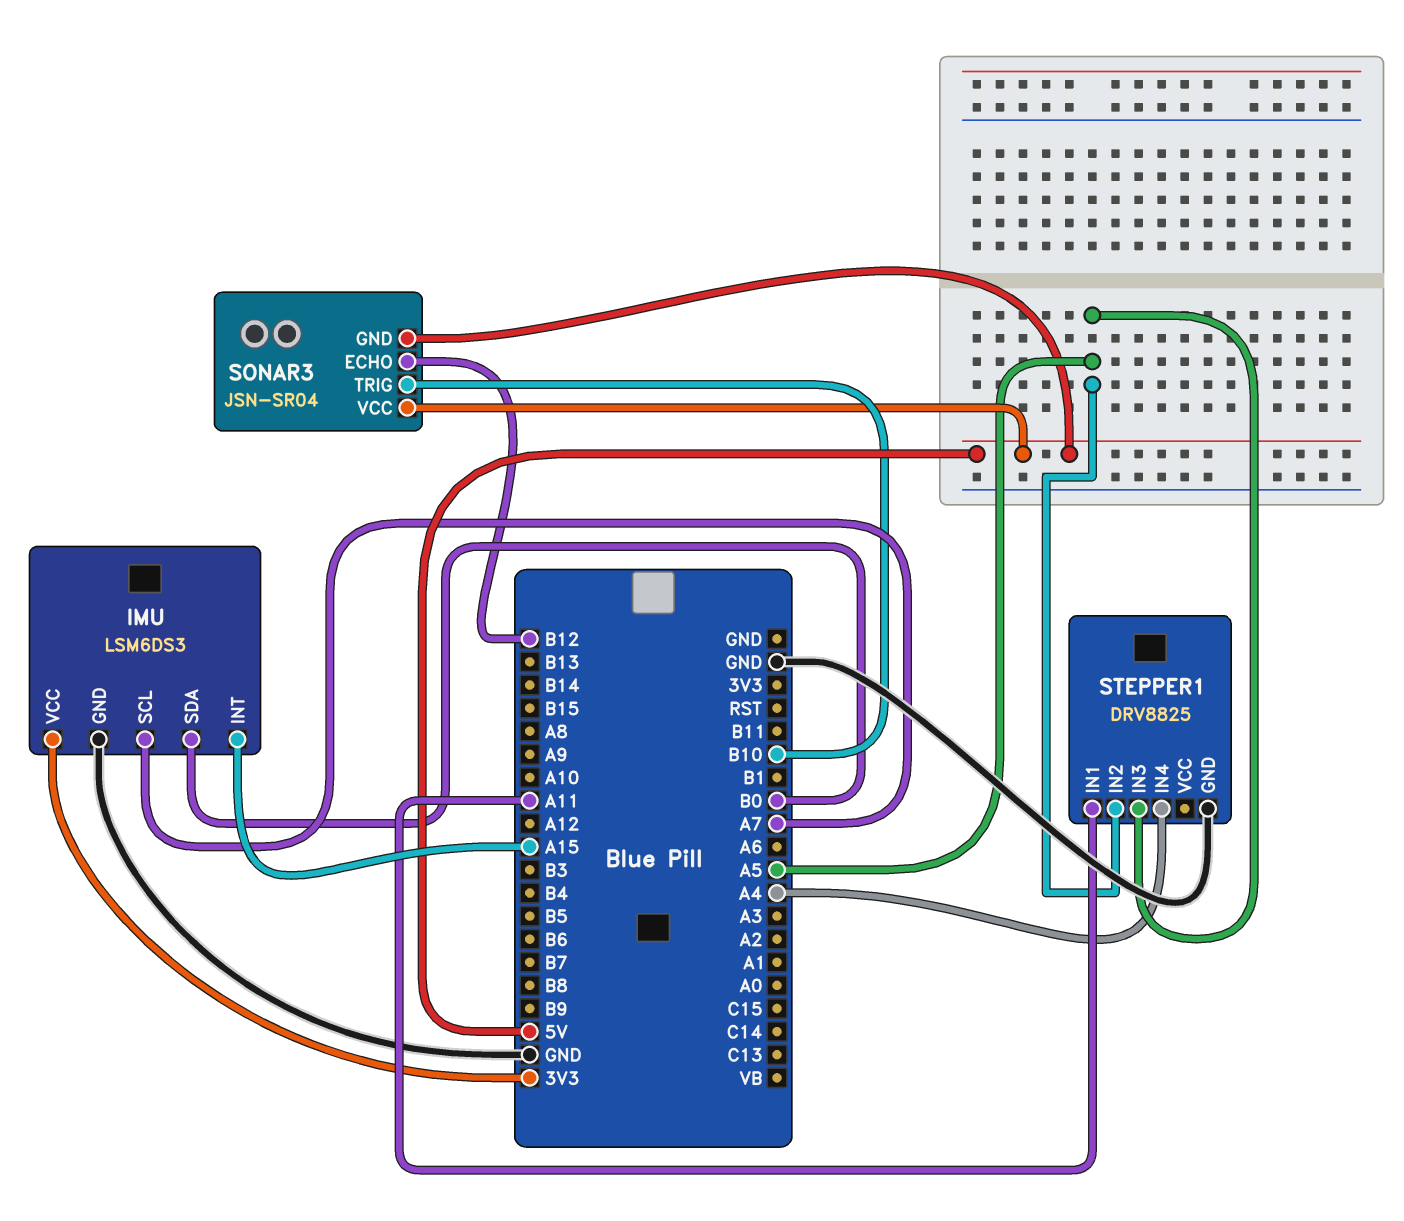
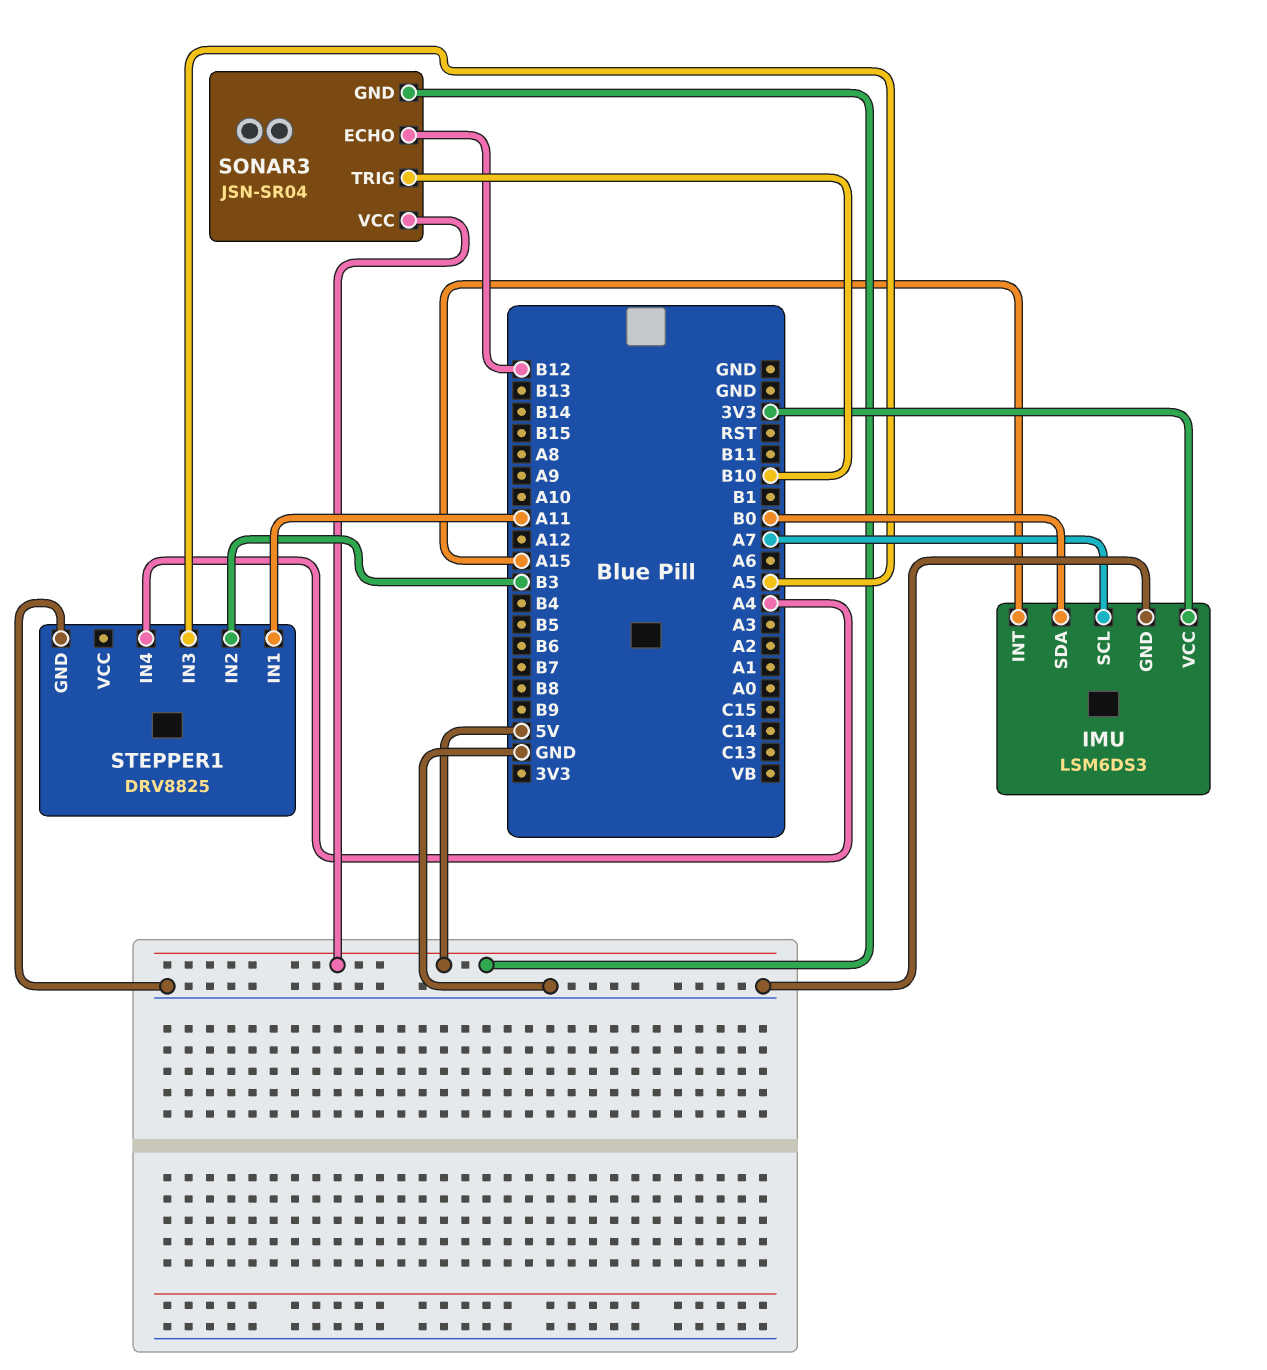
STEPPER1 pin IN2: A5 -> B3

